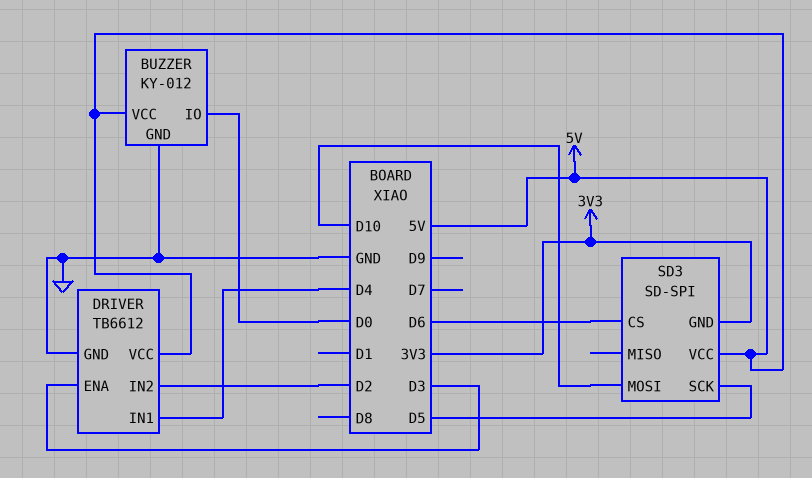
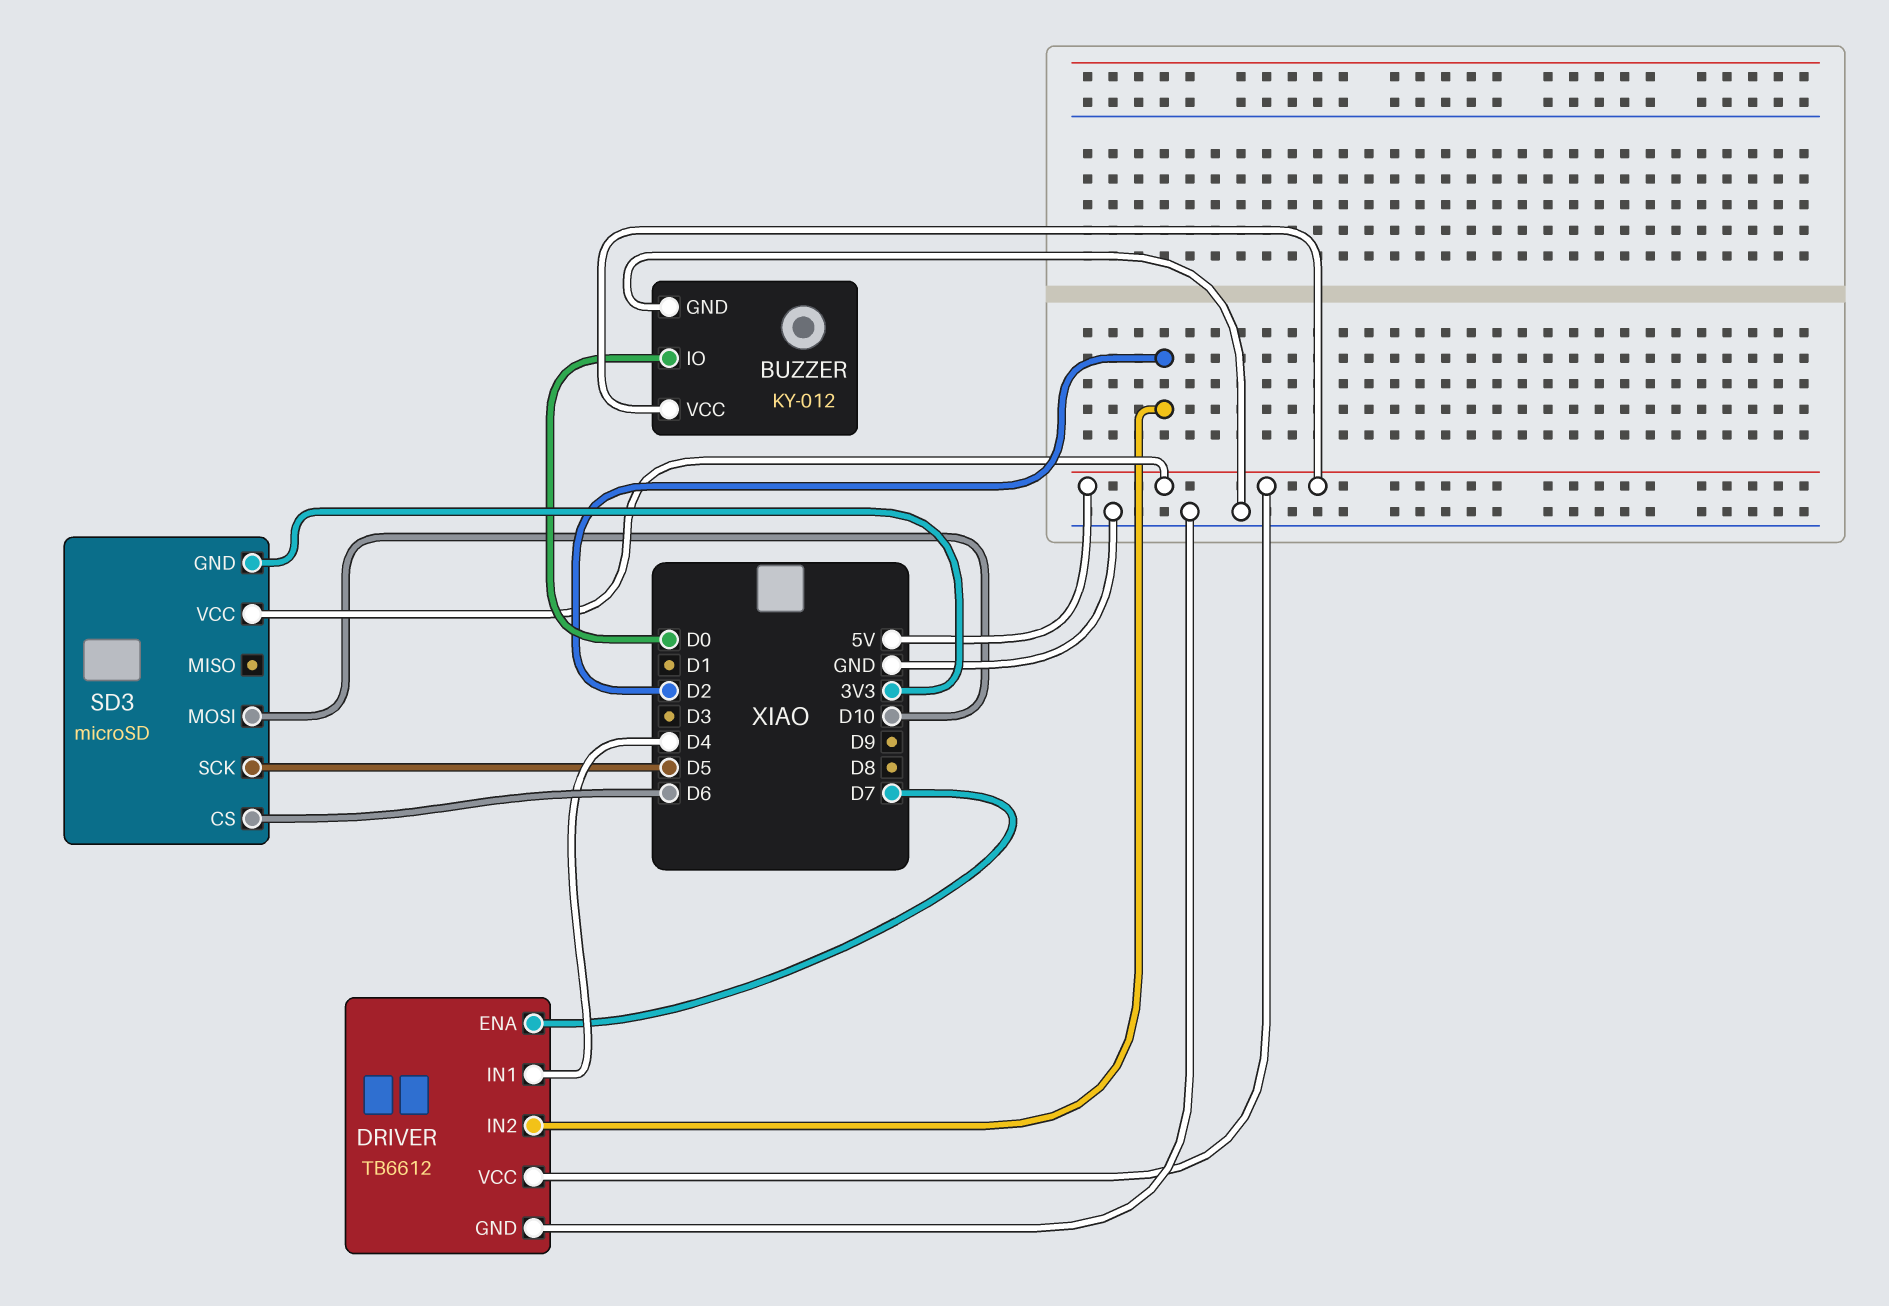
DRIVER pin ENA: D3 -> D7
SD3: SD-SPI -> microSD

